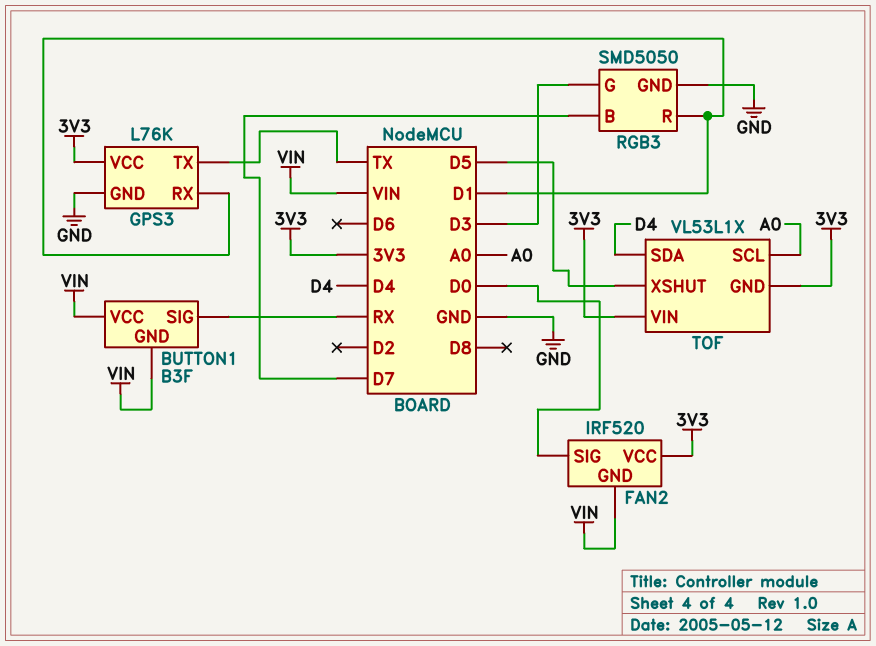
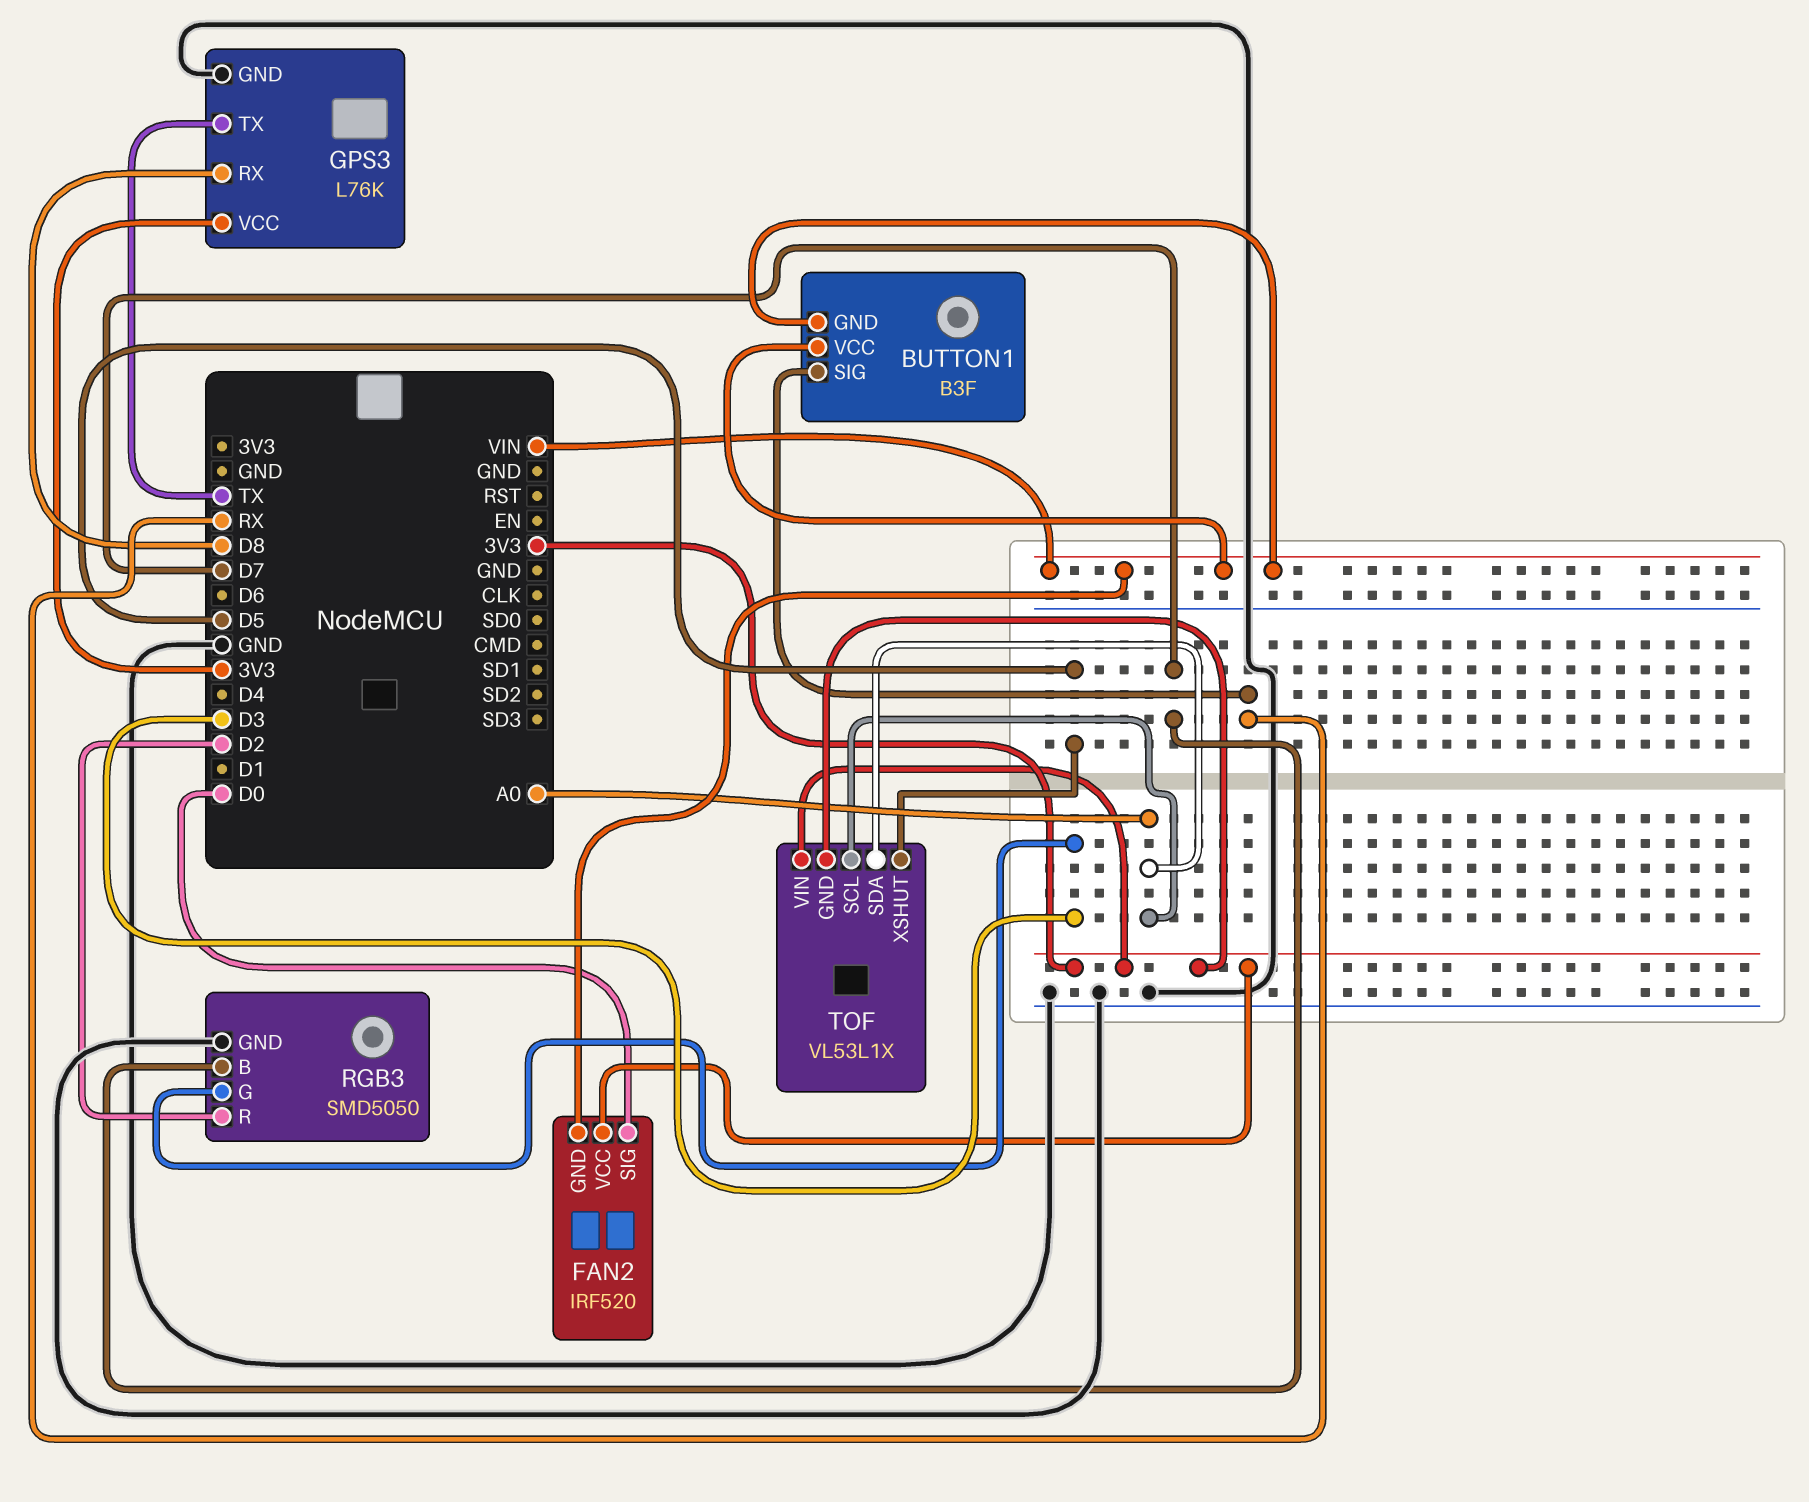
GPS3 pin RX: D1 -> D8
RGB3 pin R: D1 -> D2
TOF pin SDA: D4 -> A0

